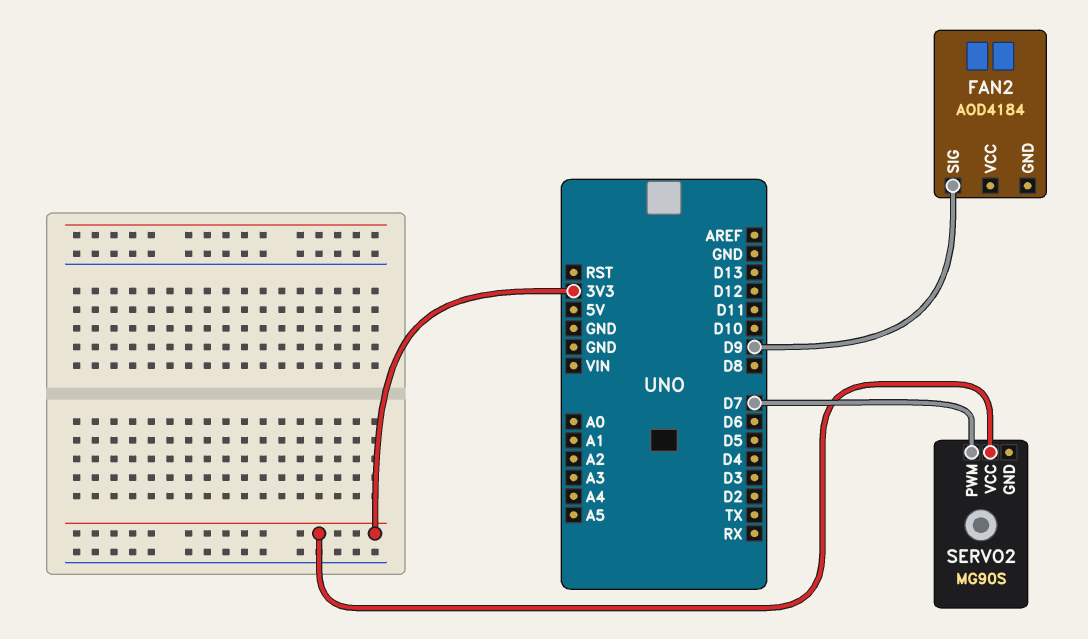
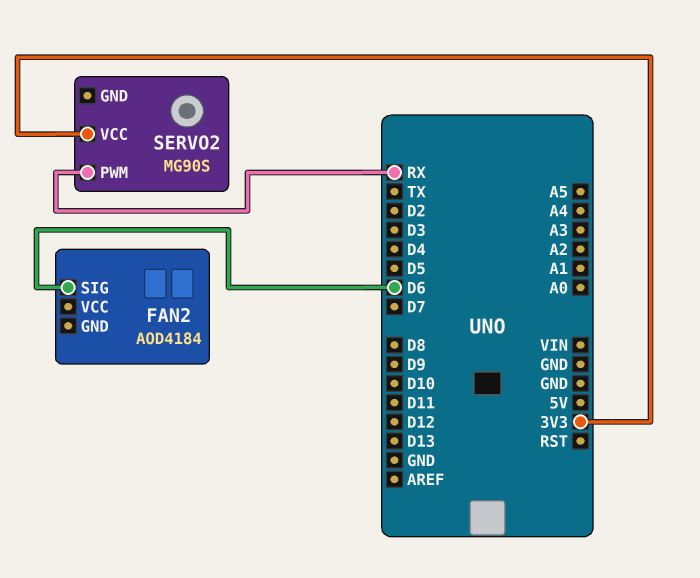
FAN2 pin SIG: D9 -> D6
SERVO2 pin PWM: D7 -> RX

